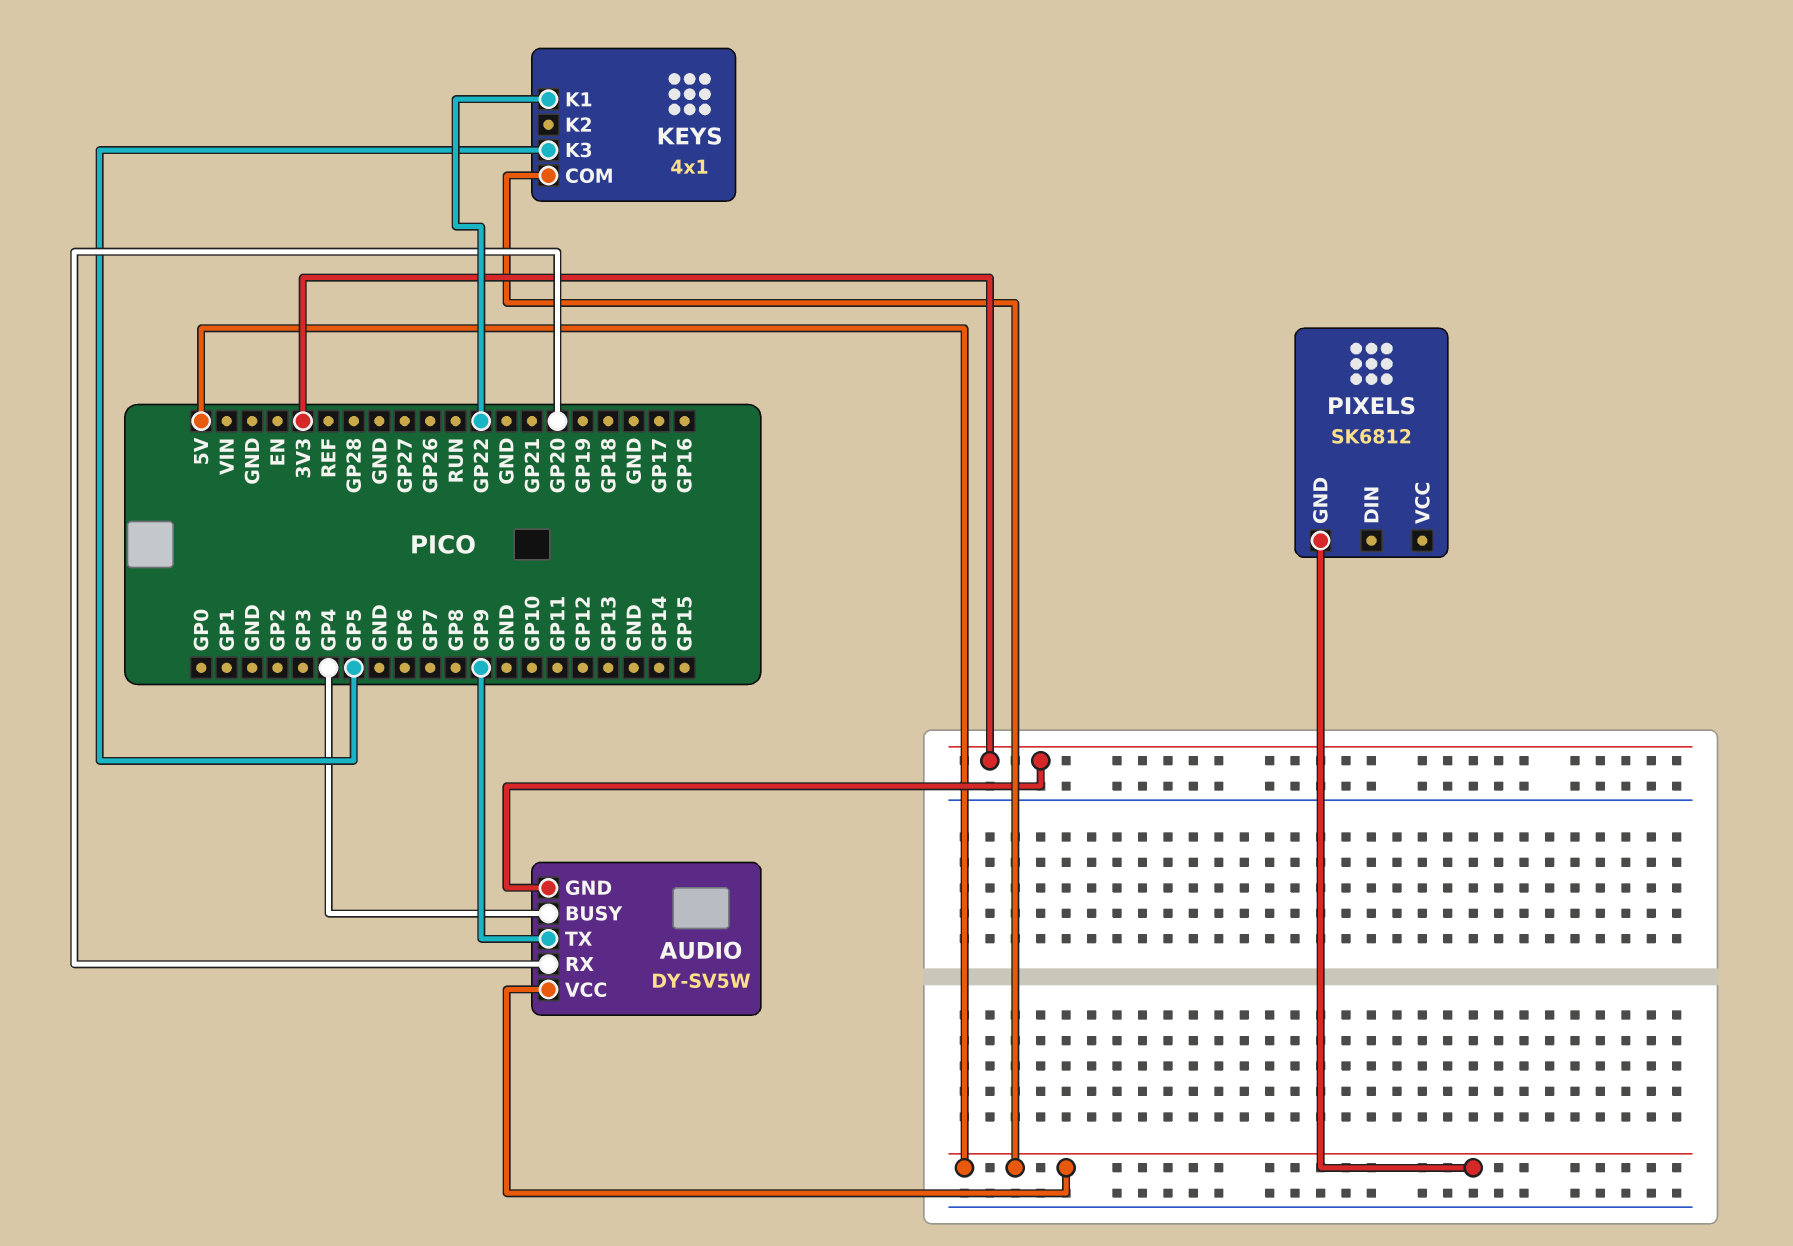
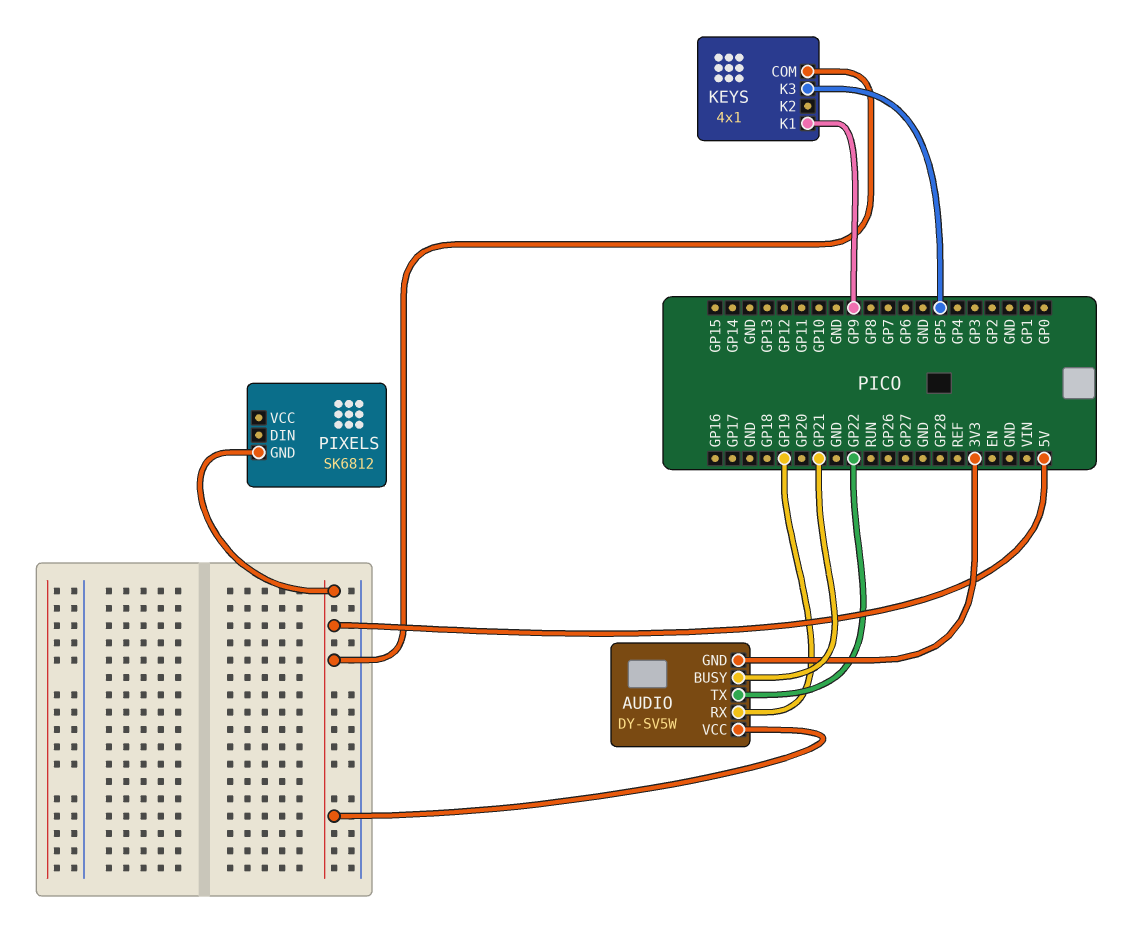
AUDIO pin BUSY: GP4 -> GP21
AUDIO pin RX: GP20 -> GP19
AUDIO pin TX: GP9 -> GP22
KEYS pin K1: GP22 -> GP9

